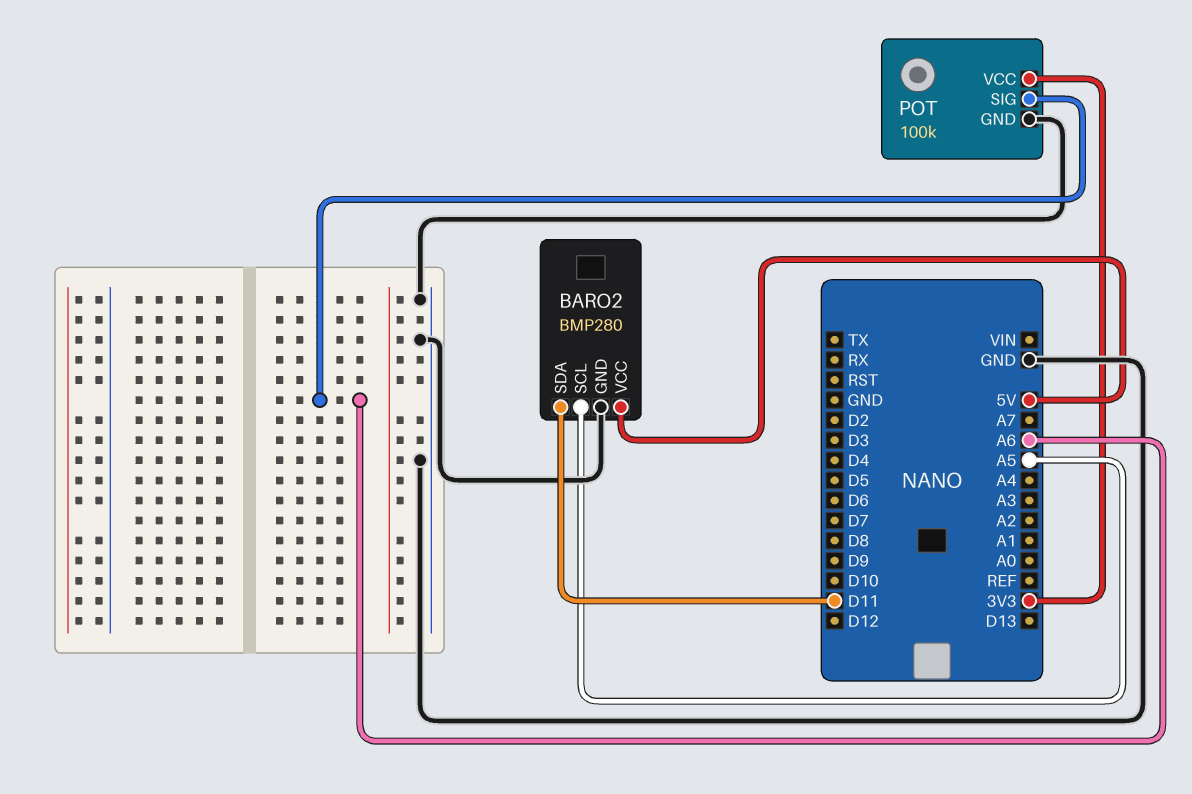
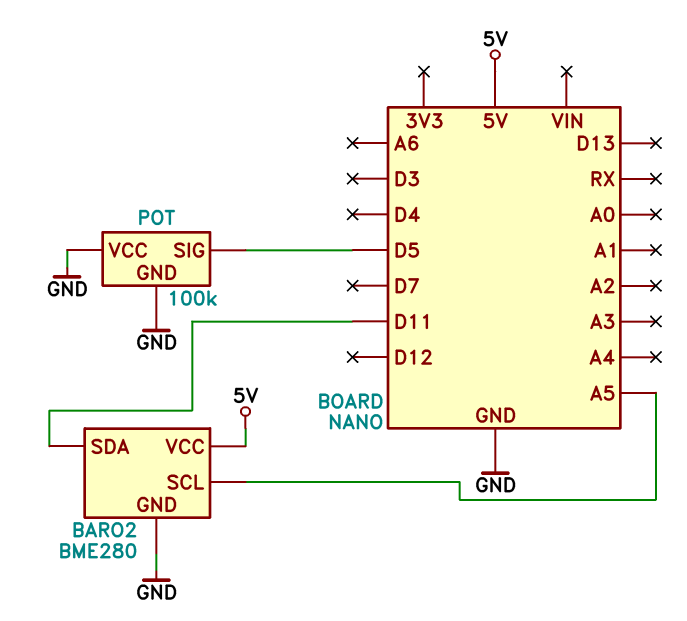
BARO2: BMP280 -> BME280
POT pin SIG: A6 -> D5
POT pin VCC: 3V3 -> GND

